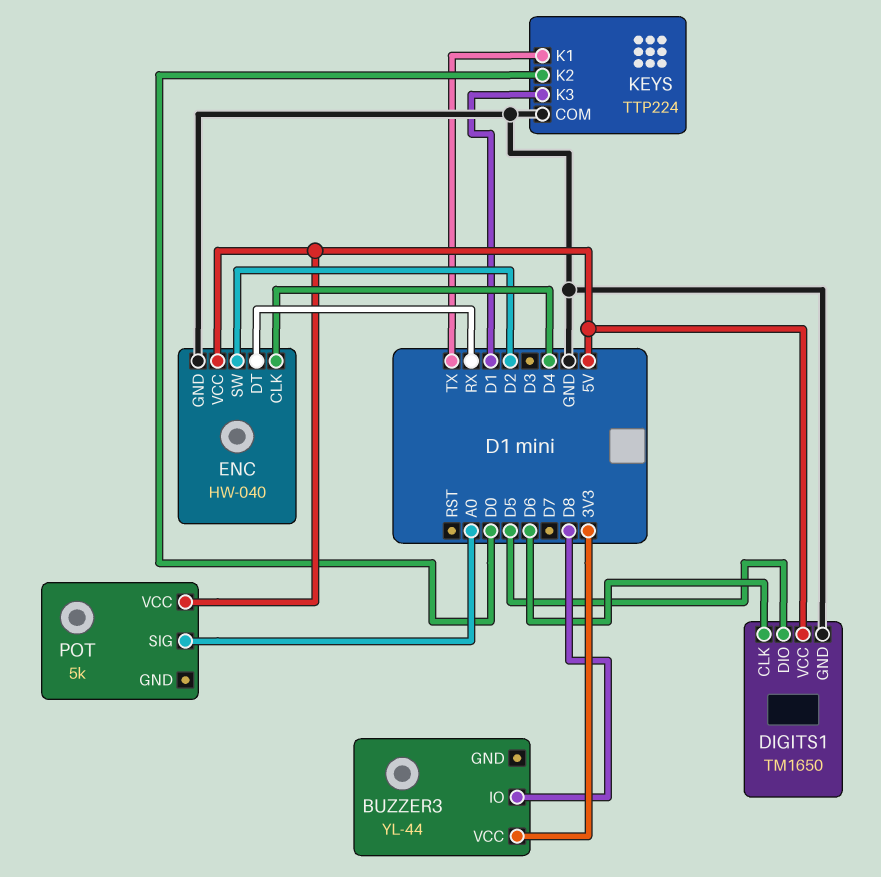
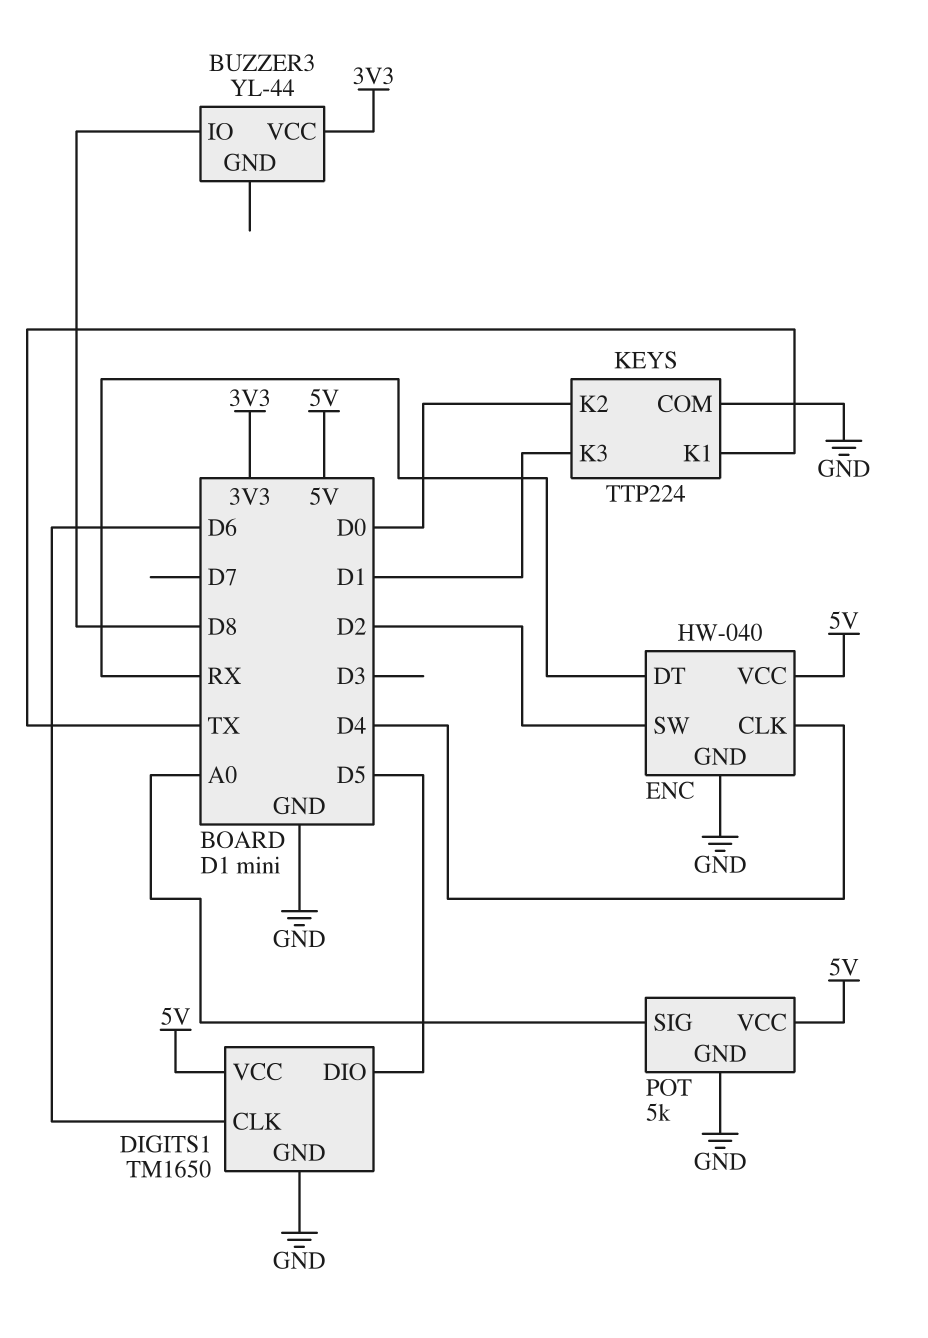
POT pin GND: none -> GND

